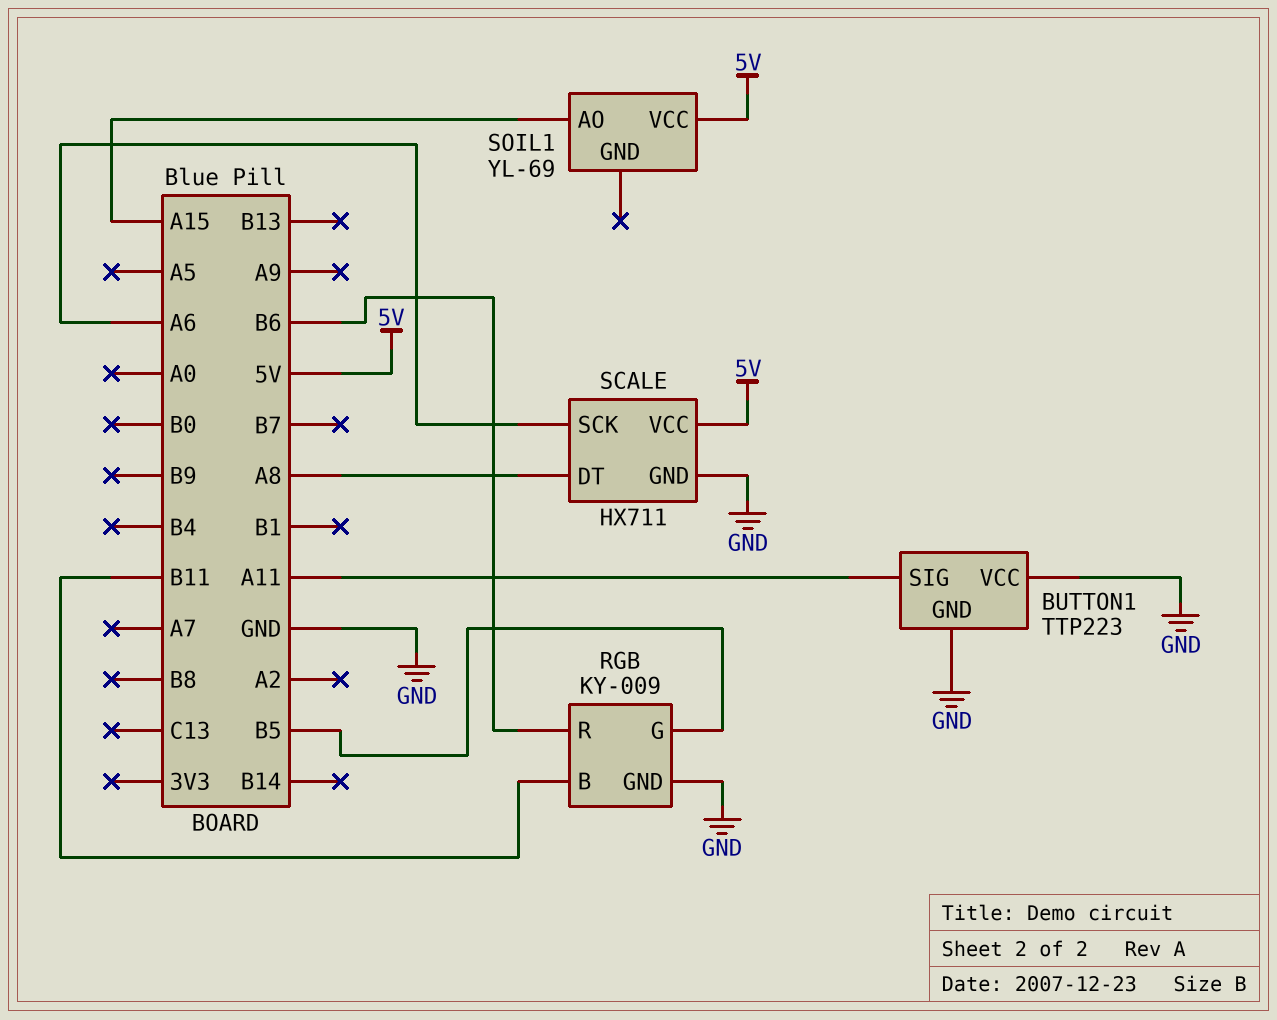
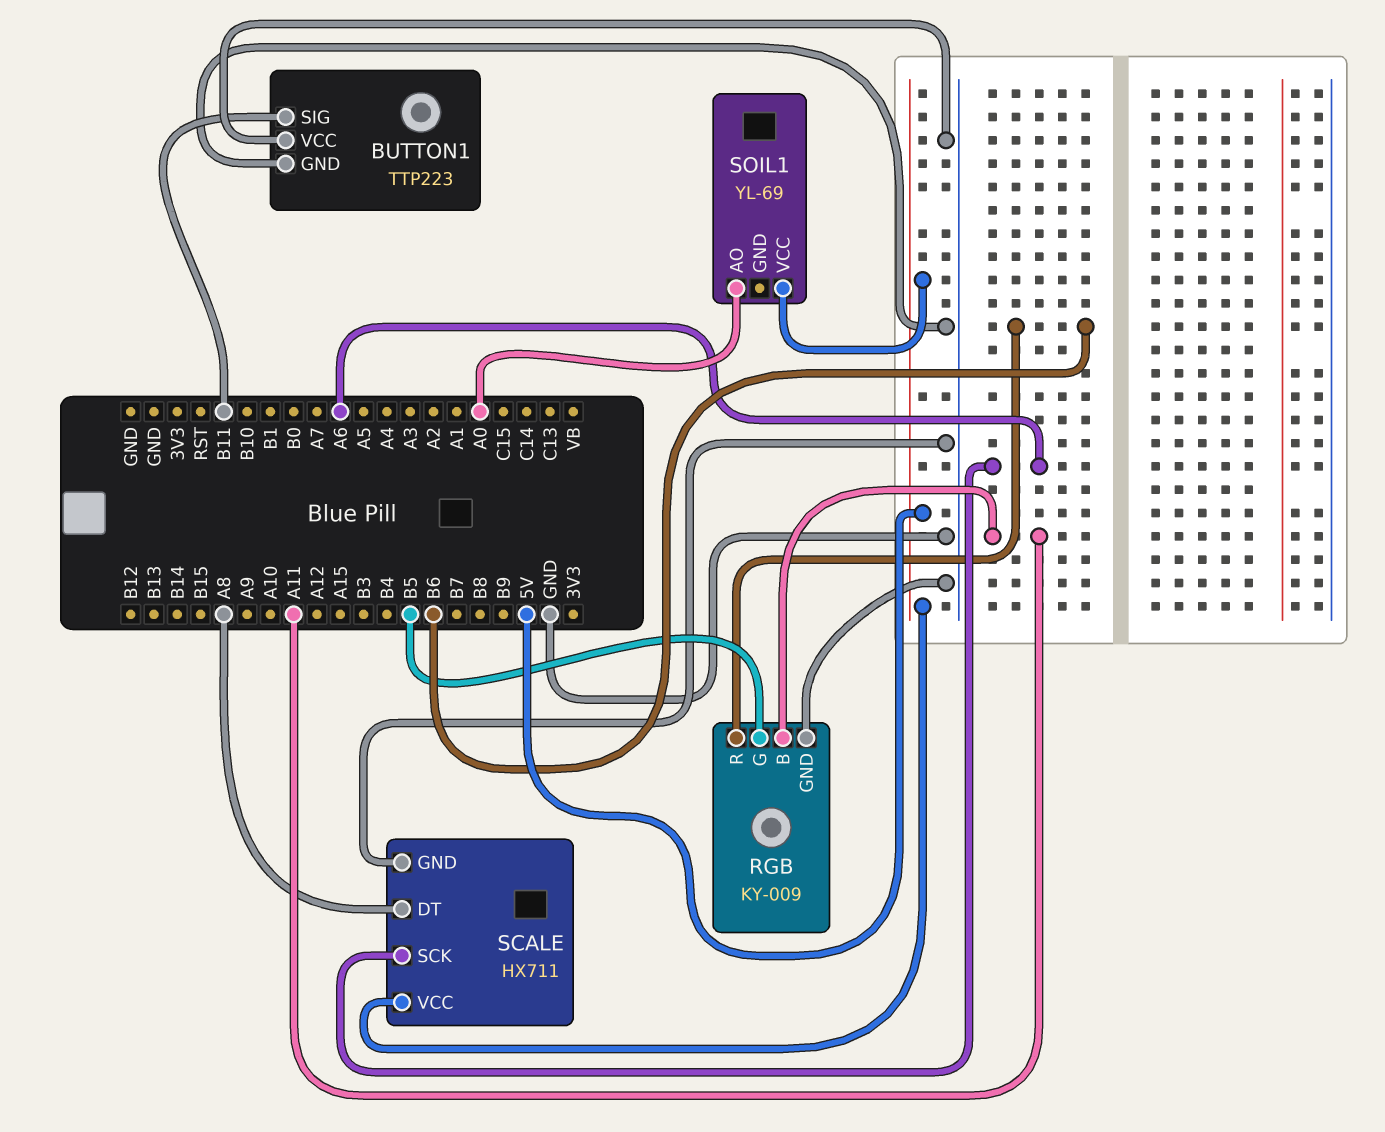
BUTTON1 pin SIG: A11 -> B11
RGB pin B: B11 -> A11
SOIL1 pin AO: A15 -> A0

